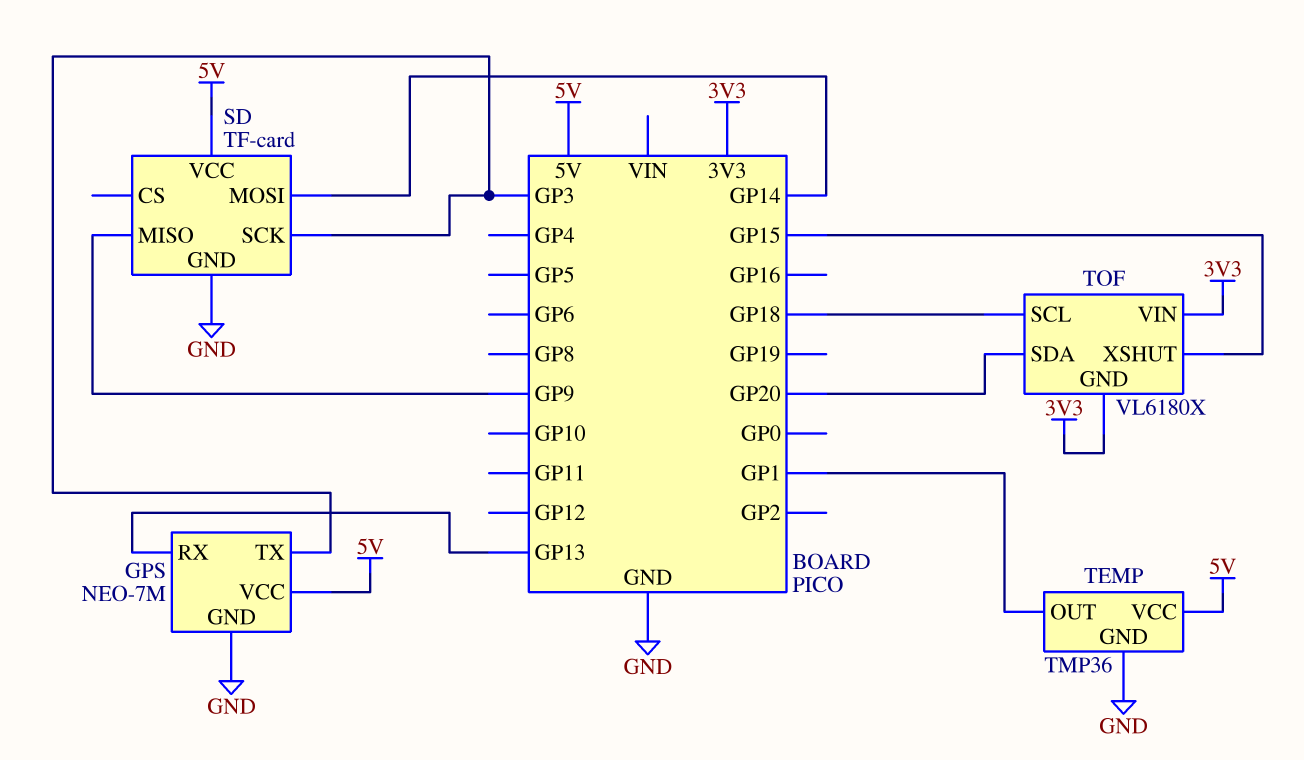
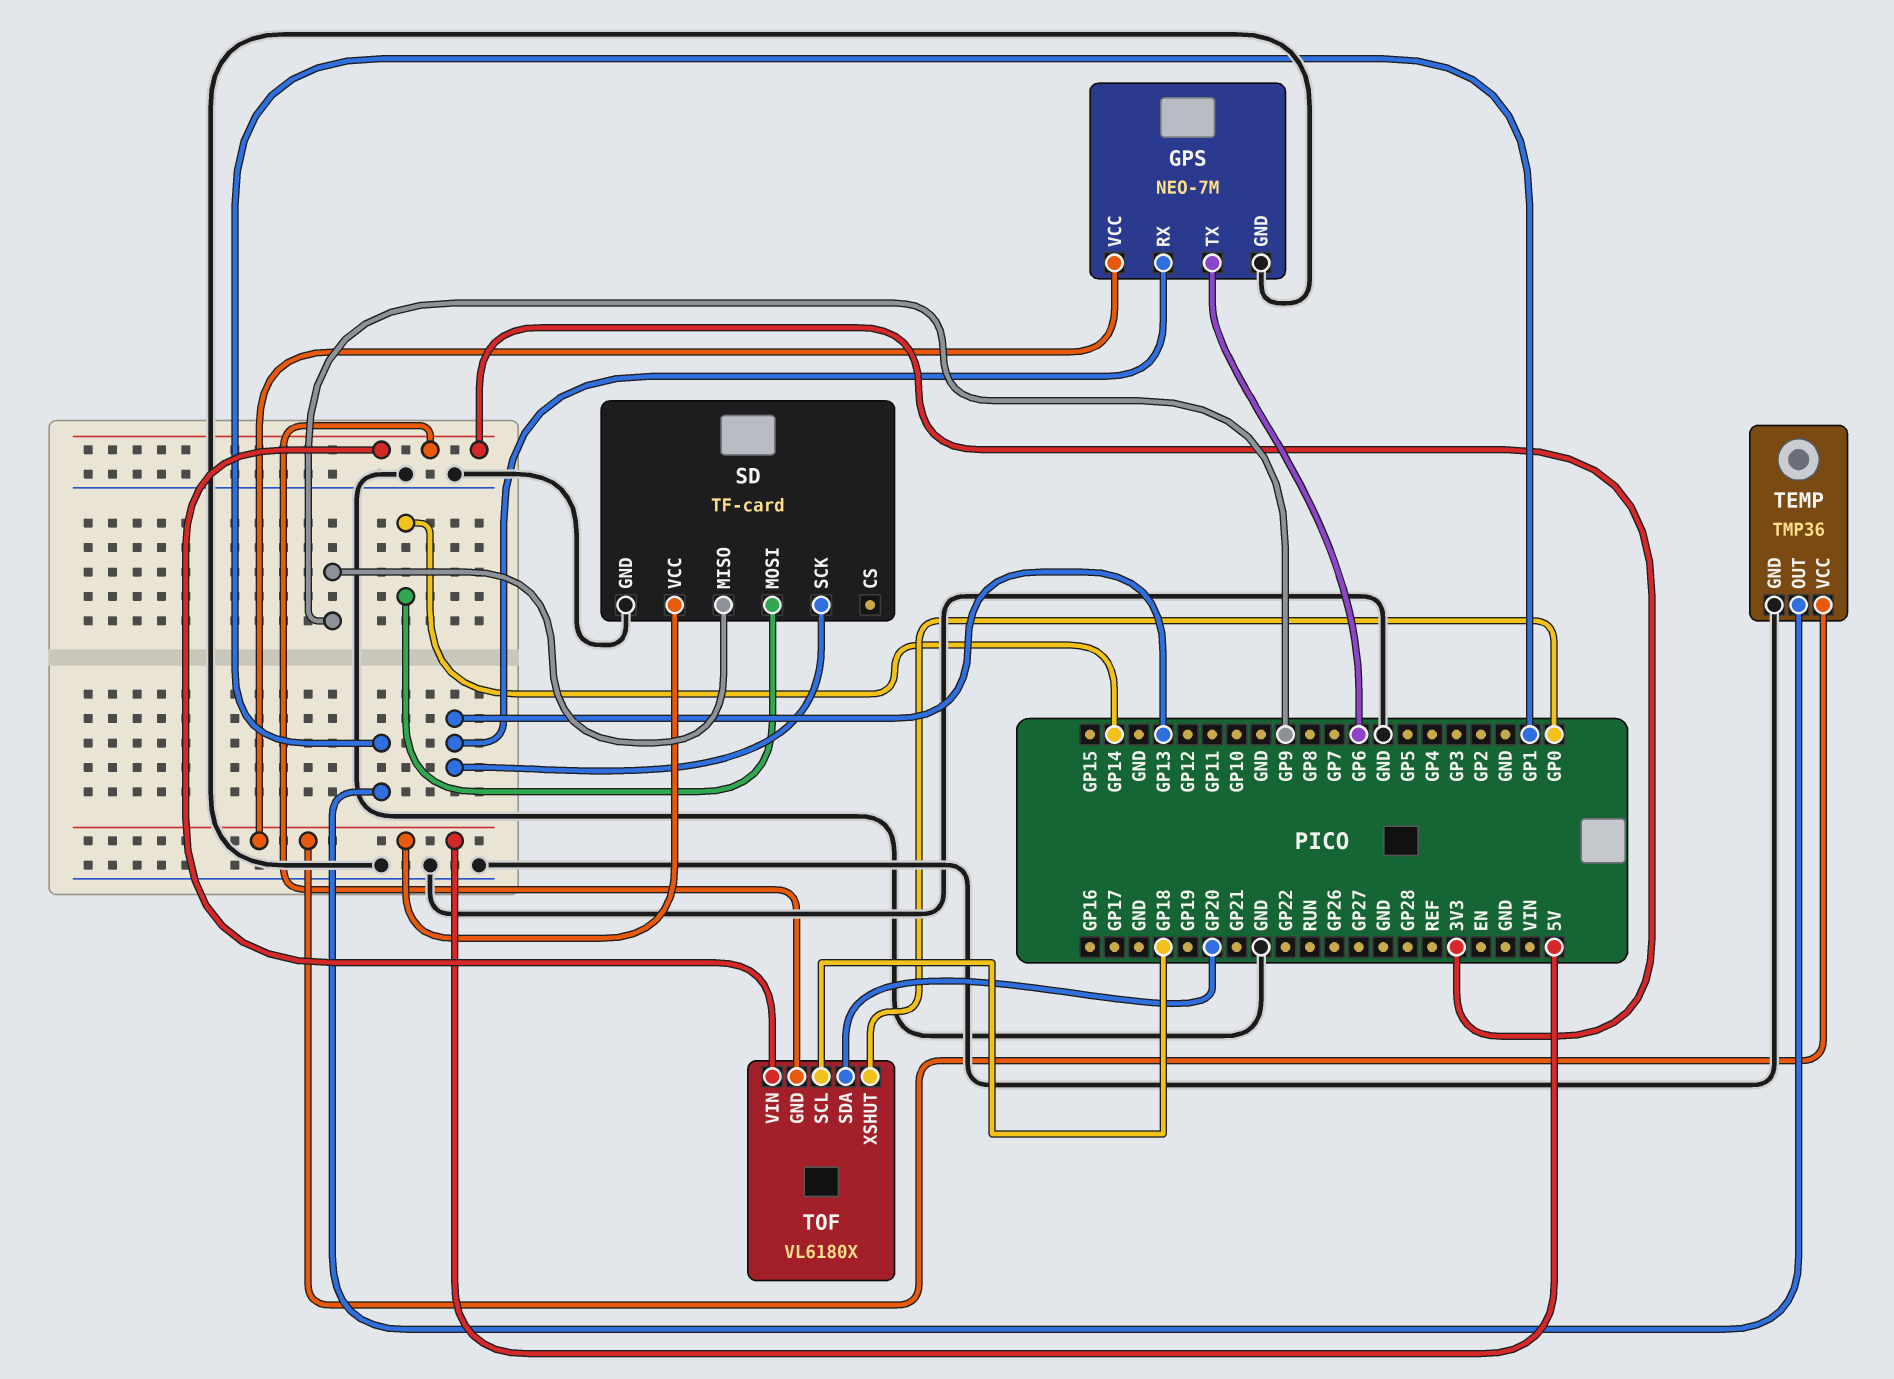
GPS pin TX: GP3 -> GP6
SD pin SCK: GP3 -> GP13
TOF pin XSHUT: GP15 -> GP0

